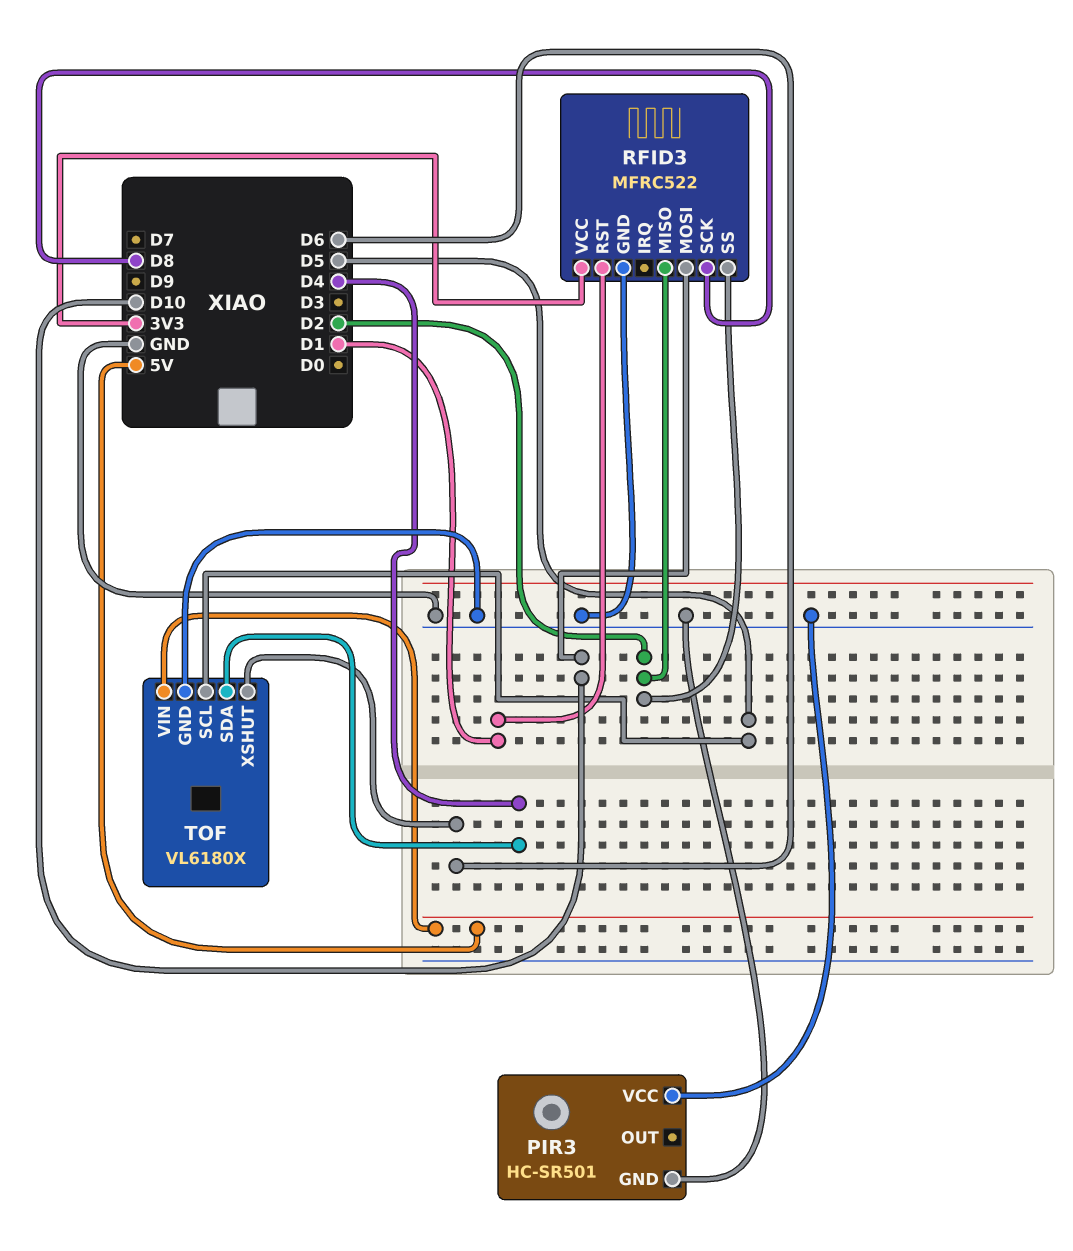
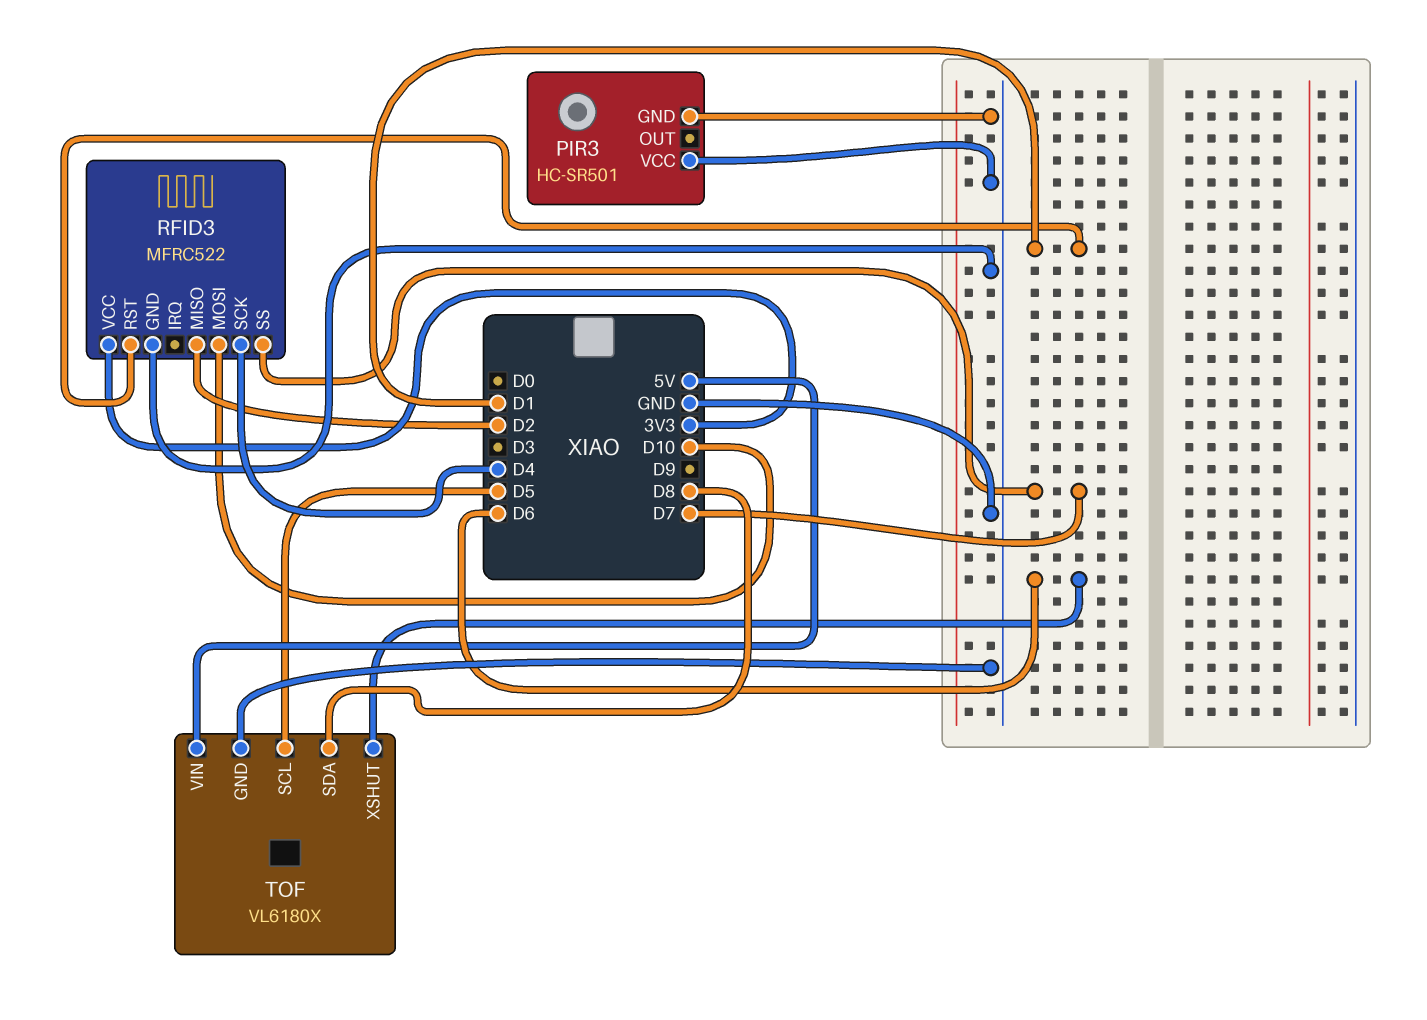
RFID3 pin SCK: D8 -> D4
RFID3 pin SS: D2 -> D7
TOF pin SDA: D4 -> D8

